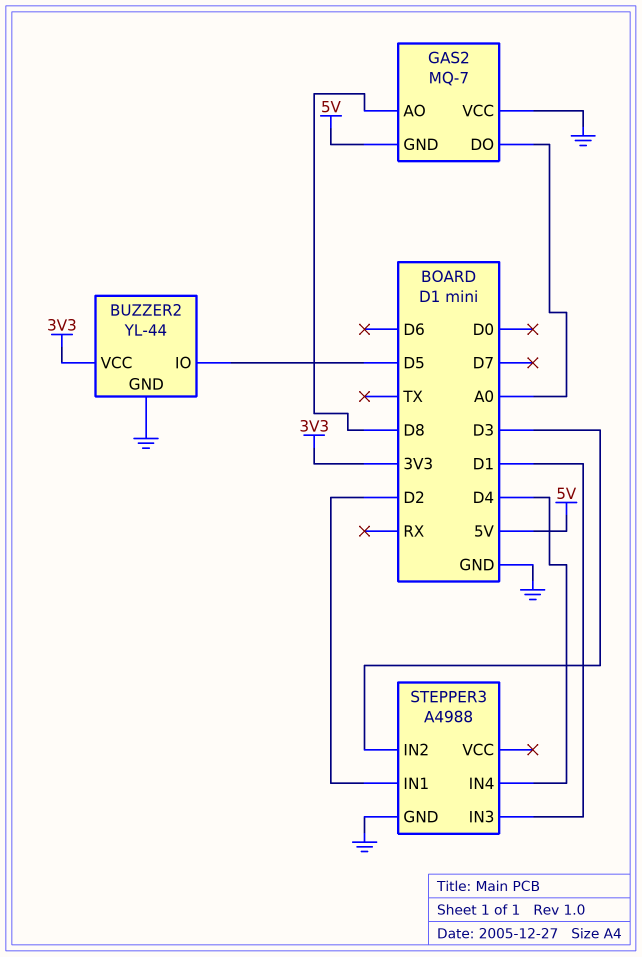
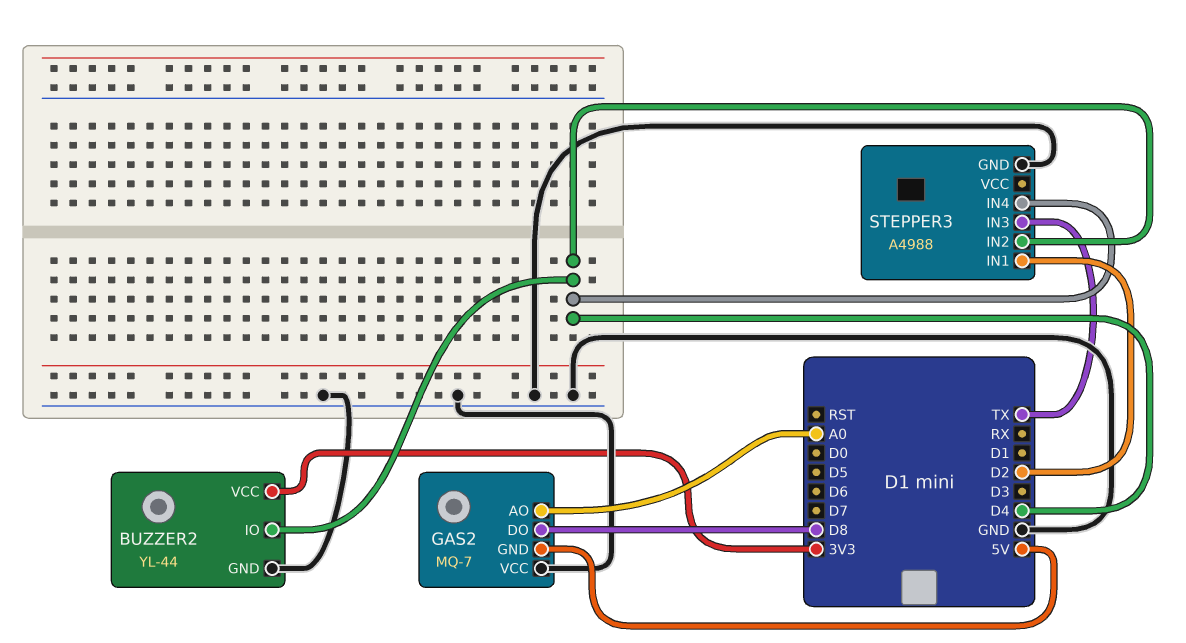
BUZZER2 pin IO: D5 -> D4
GAS2 pin AO: D8 -> A0
GAS2 pin DO: A0 -> D8
STEPPER3 pin IN2: D3 -> D4
STEPPER3 pin IN3: D1 -> TX

